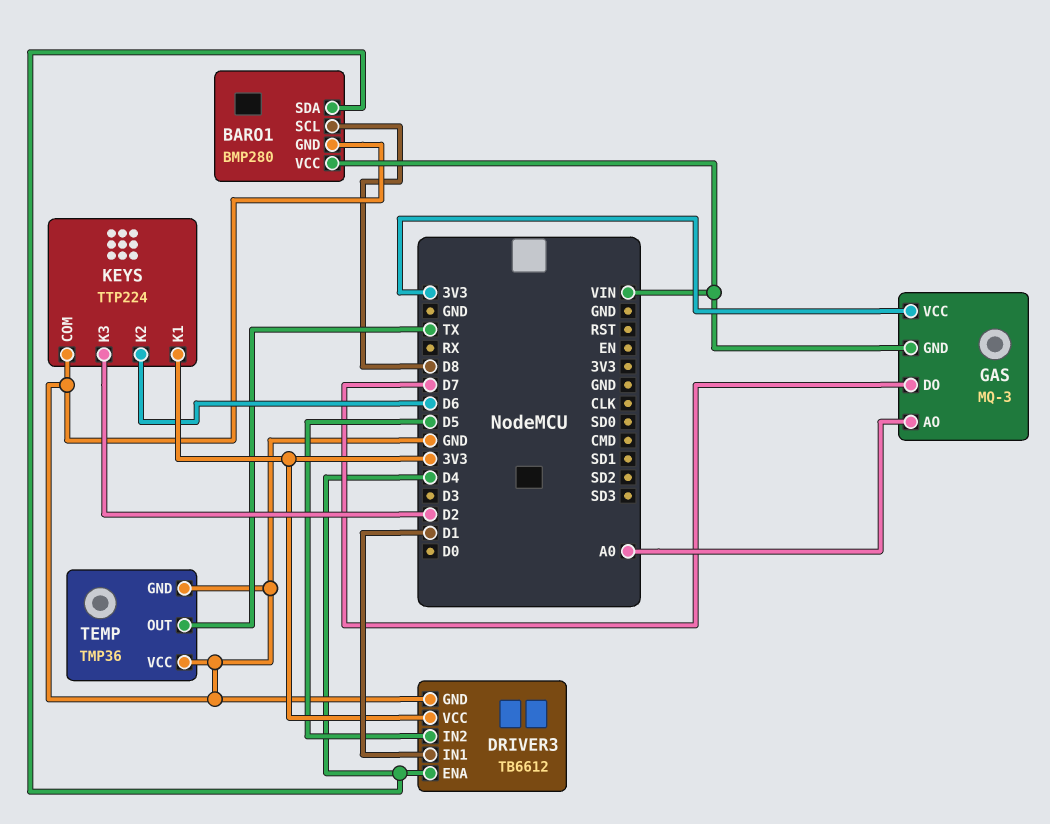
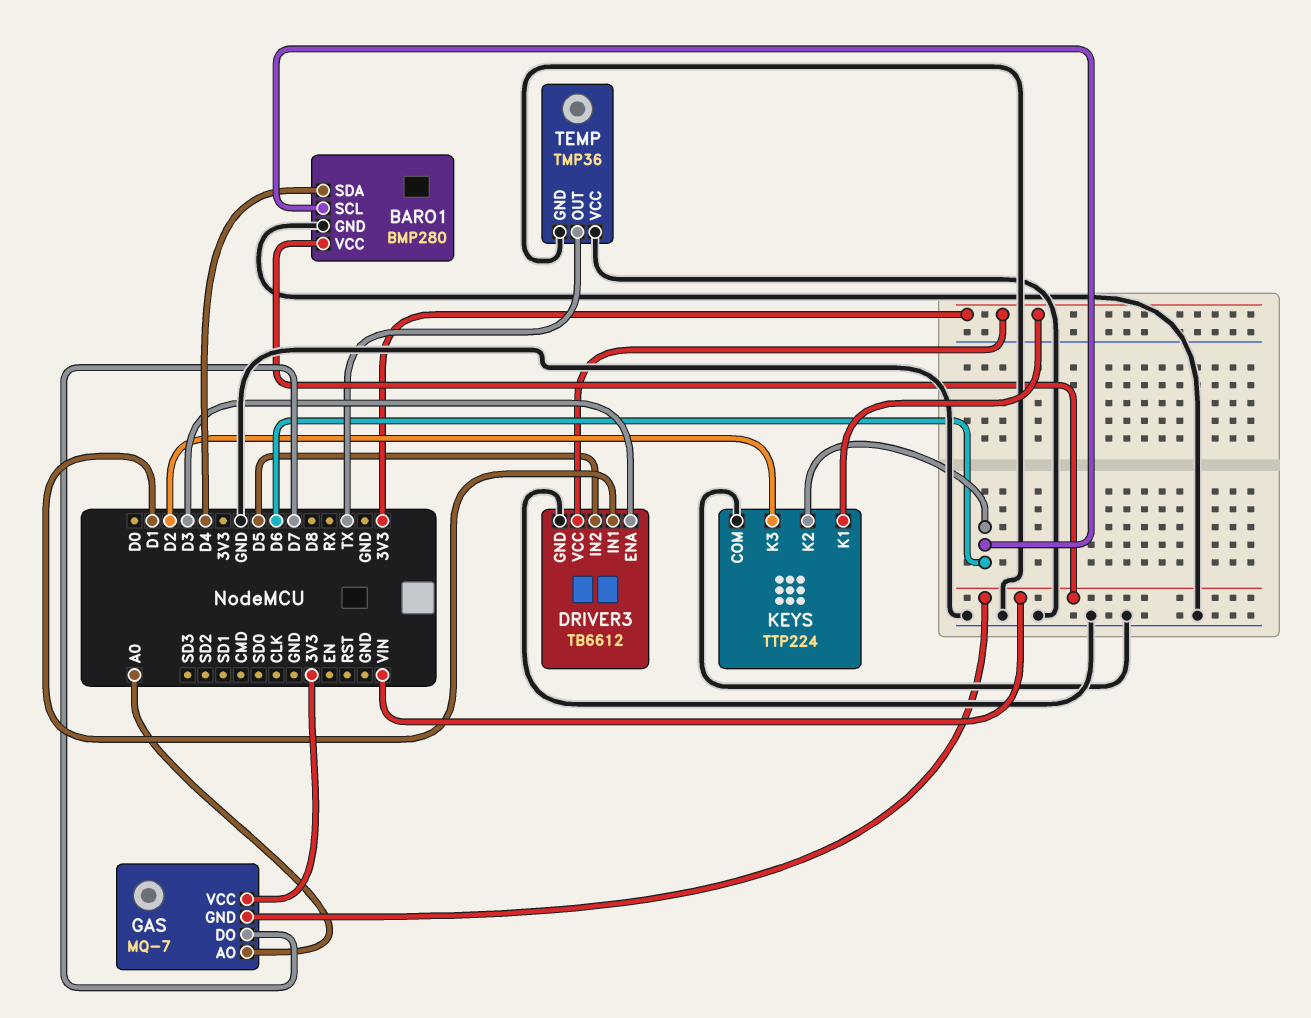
BARO1 pin SCL: D8 -> D6
DRIVER3 pin ENA: D4 -> D3
GAS: MQ-3 -> MQ-7

